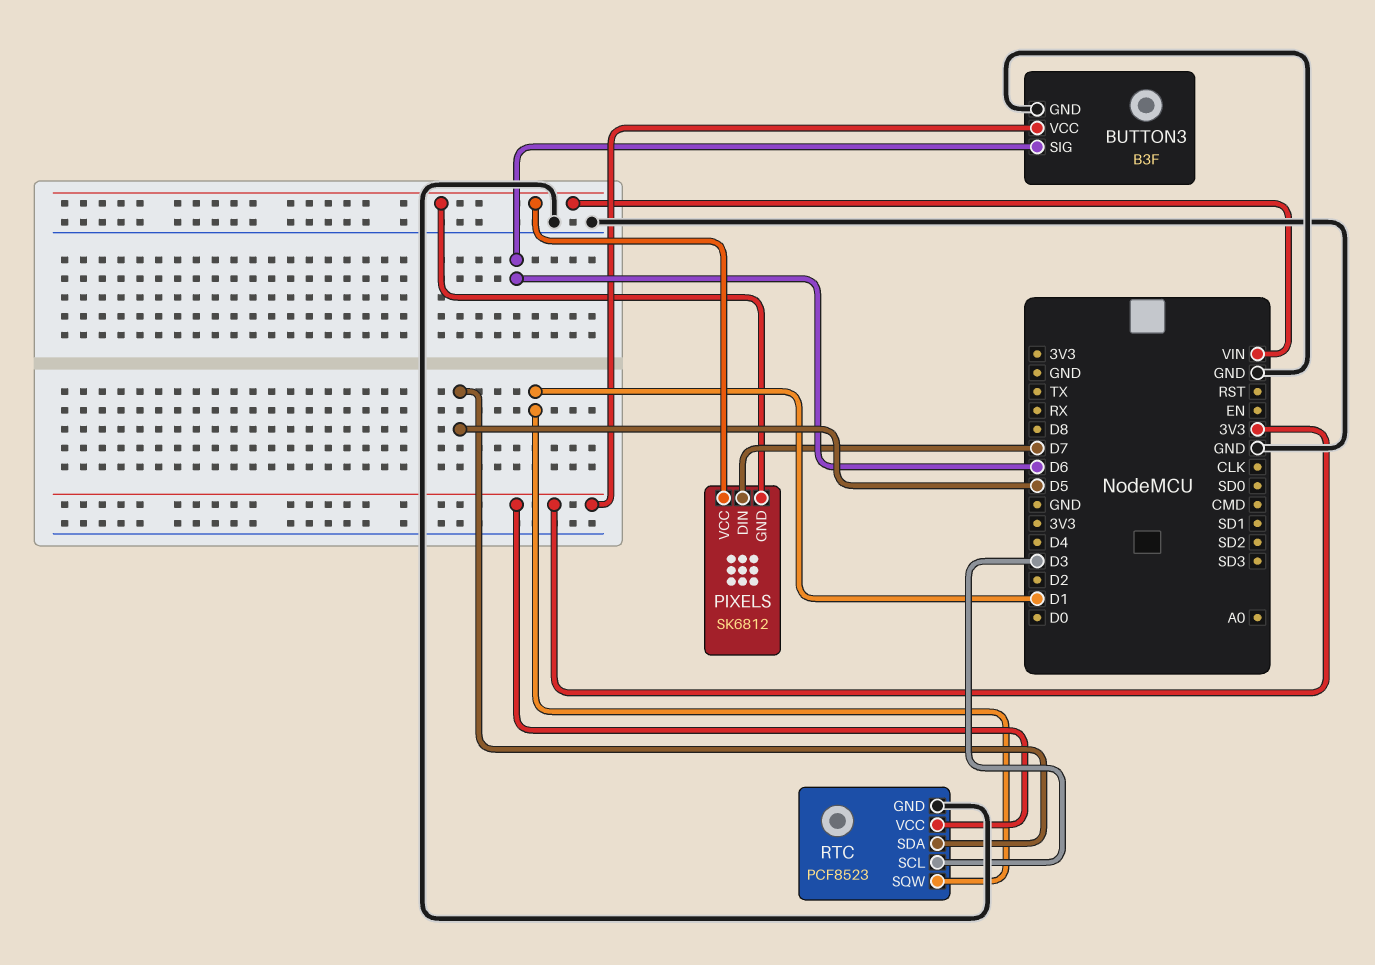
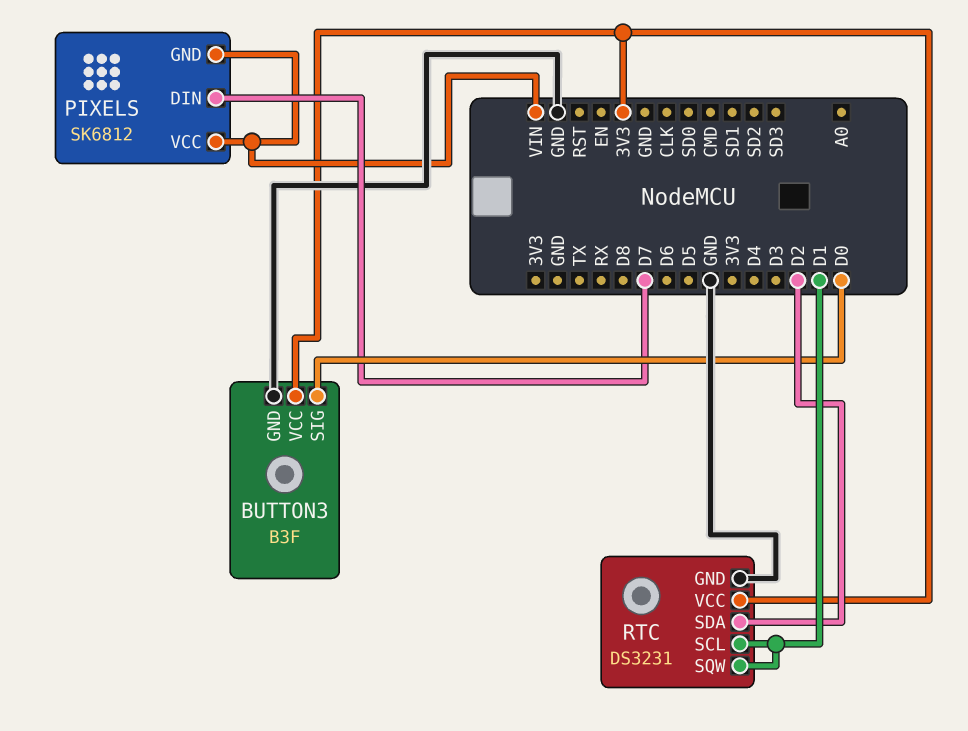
BUTTON3 pin SIG: D6 -> D0
RTC: PCF8523 -> DS3231
RTC pin SCL: D3 -> D1
RTC pin SDA: D5 -> D2

